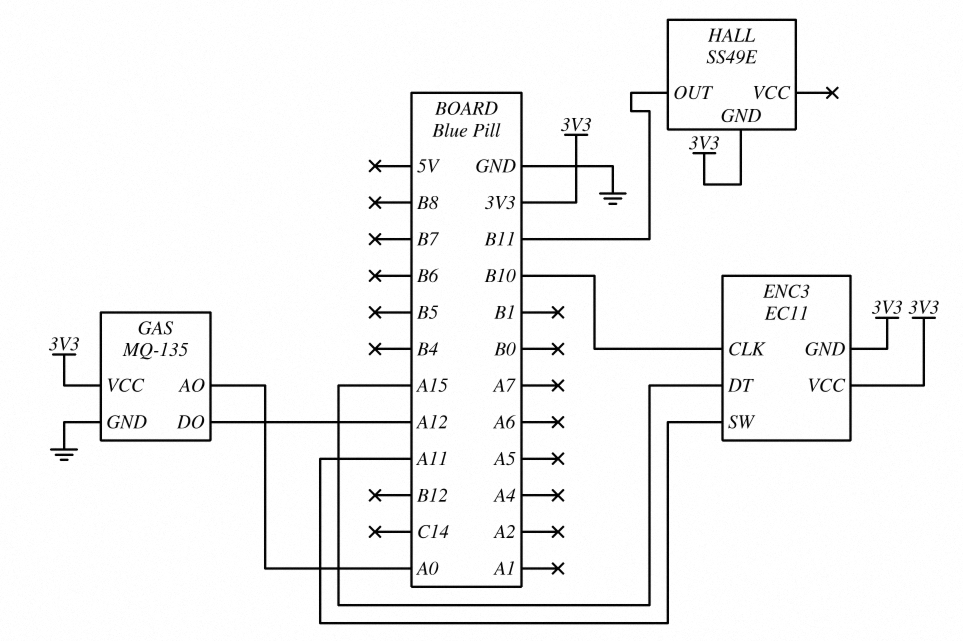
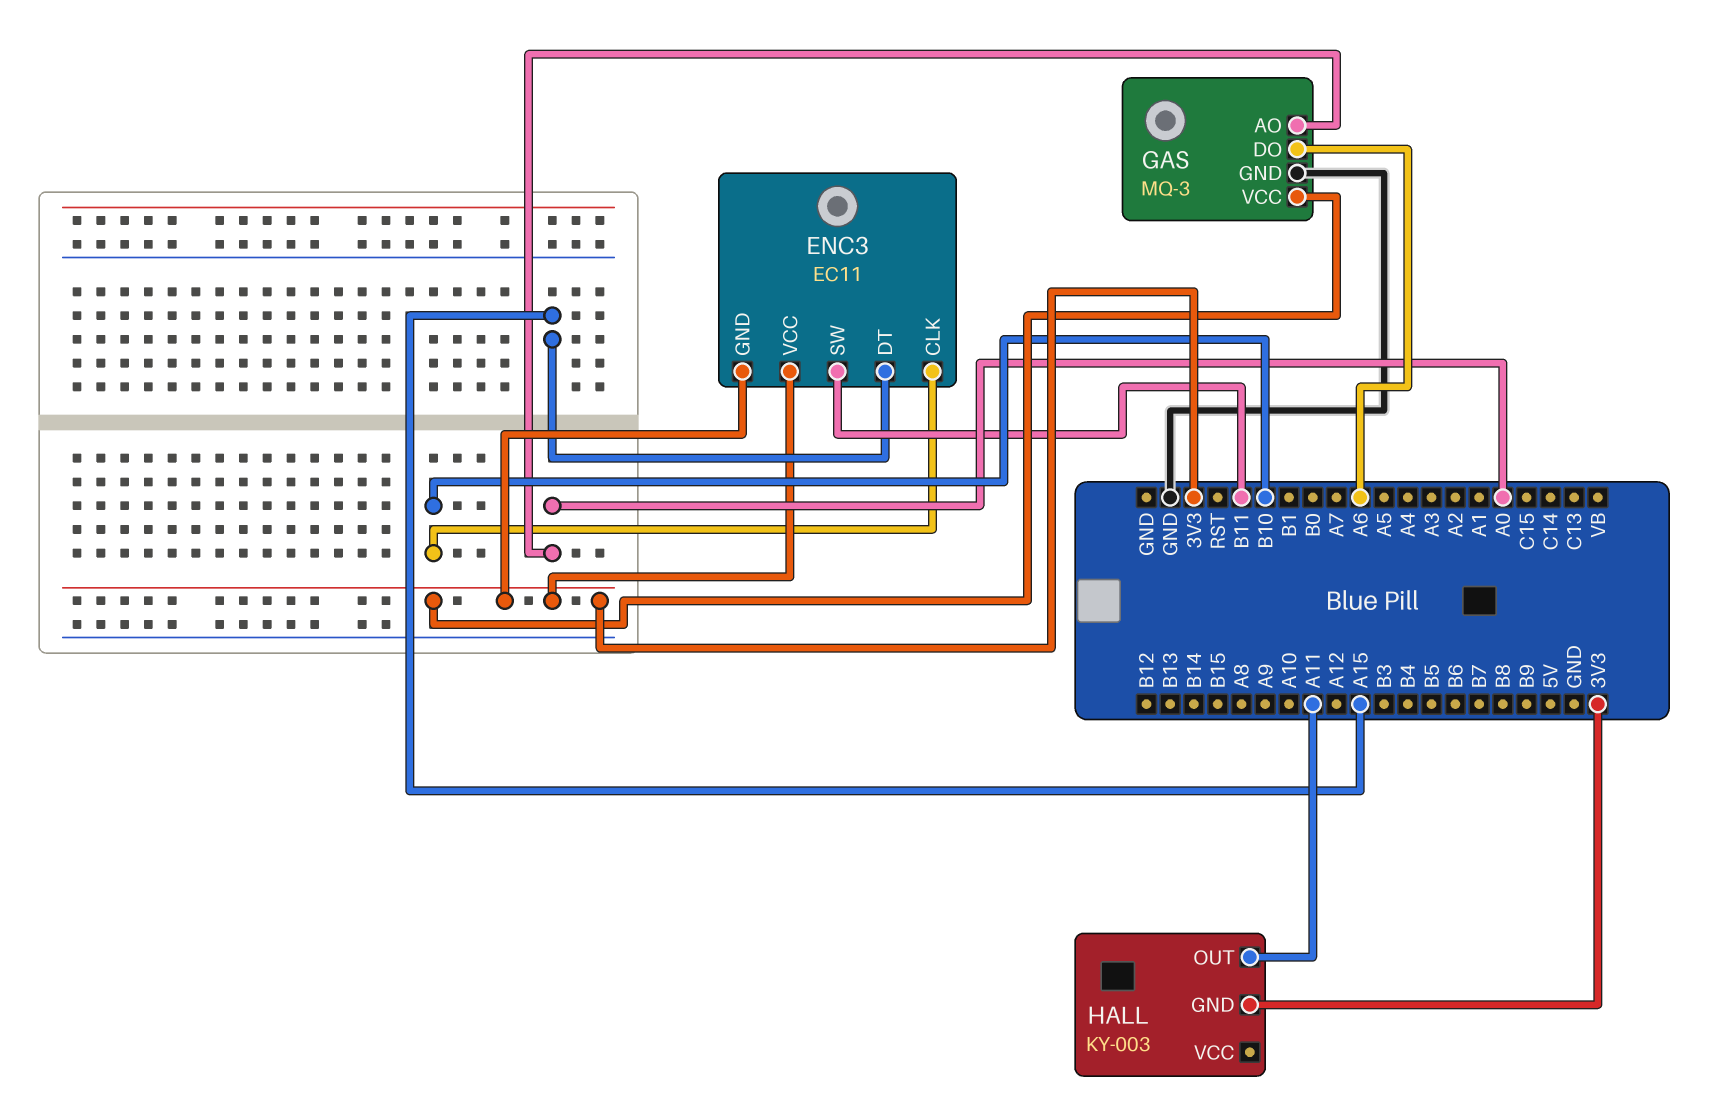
ENC3 pin SW: A11 -> B11
GAS: MQ-135 -> MQ-3
GAS pin DO: A12 -> A6
HALL: SS49E -> KY-003
HALL pin OUT: B11 -> A11

